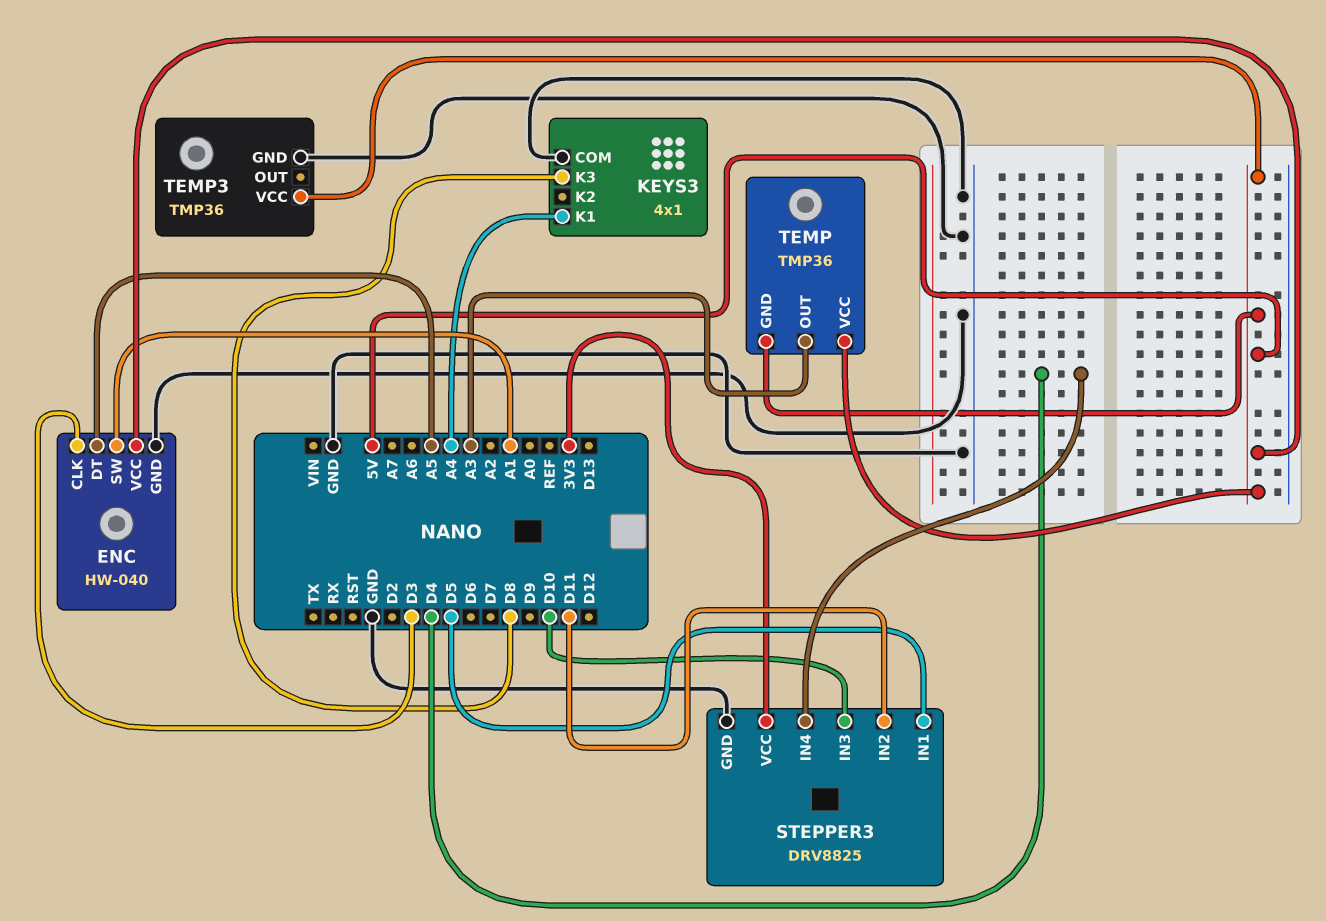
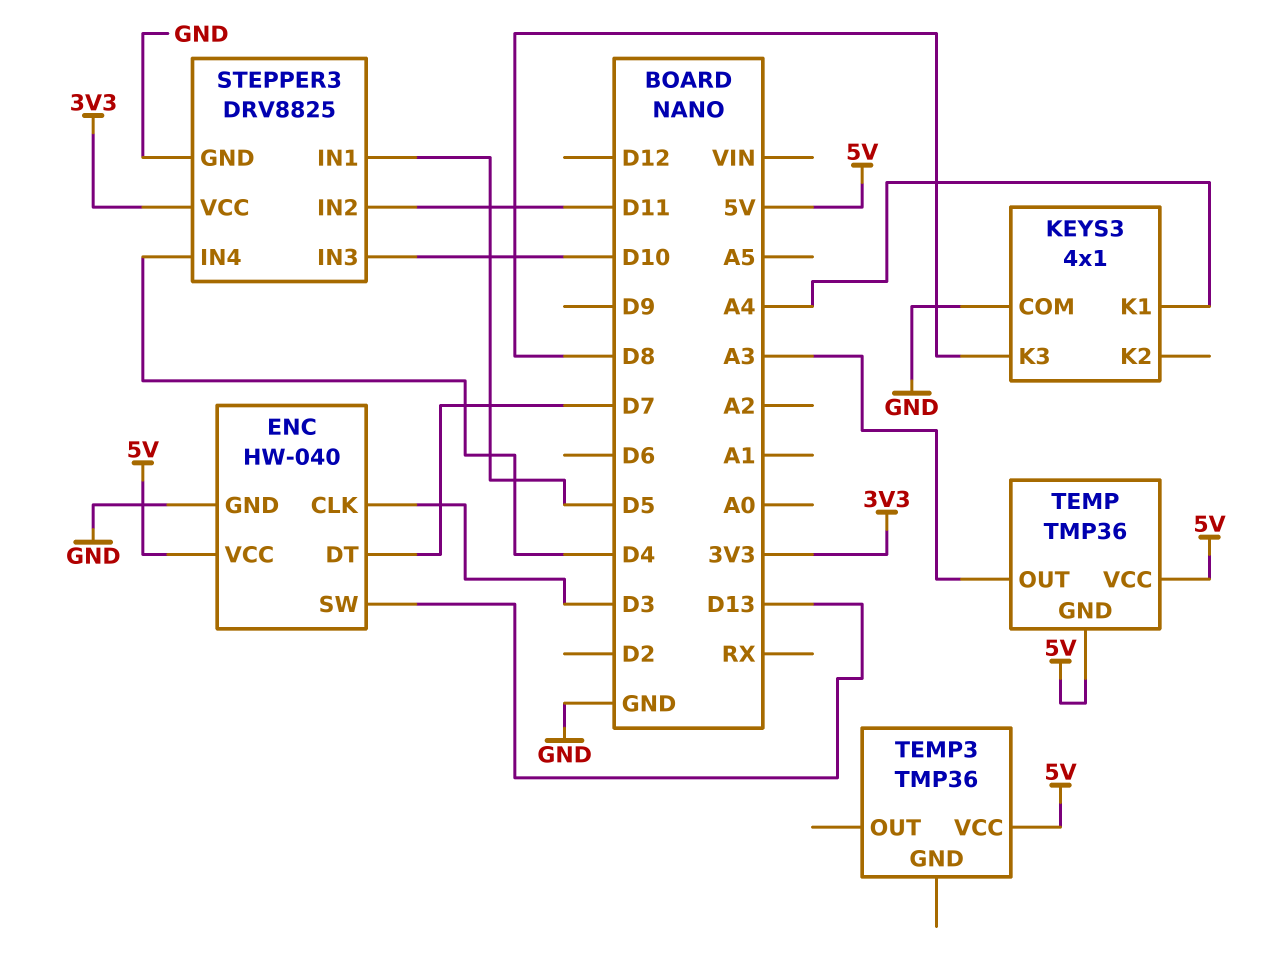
ENC pin DT: A5 -> D7
ENC pin SW: A1 -> D13
TEMP3 pin GND: GND -> none

